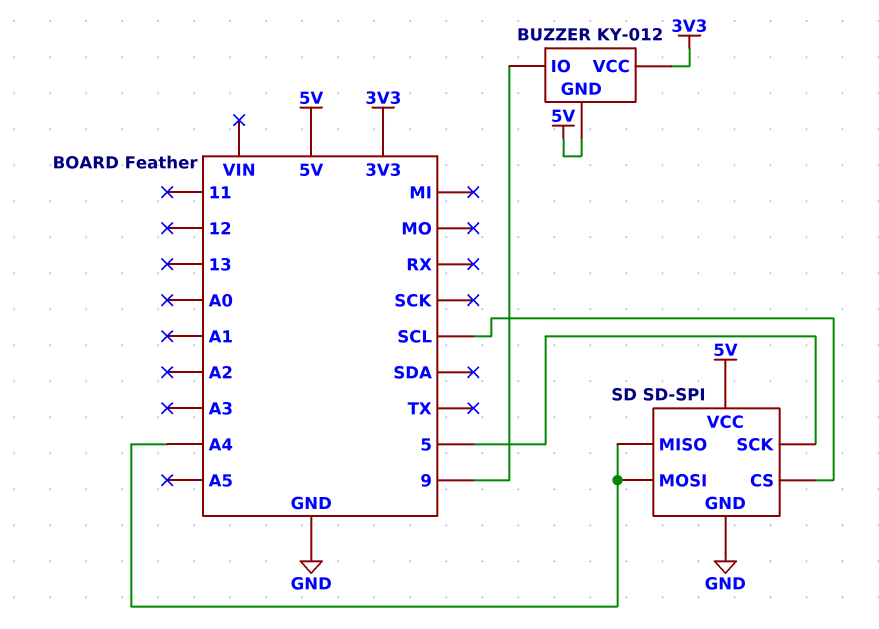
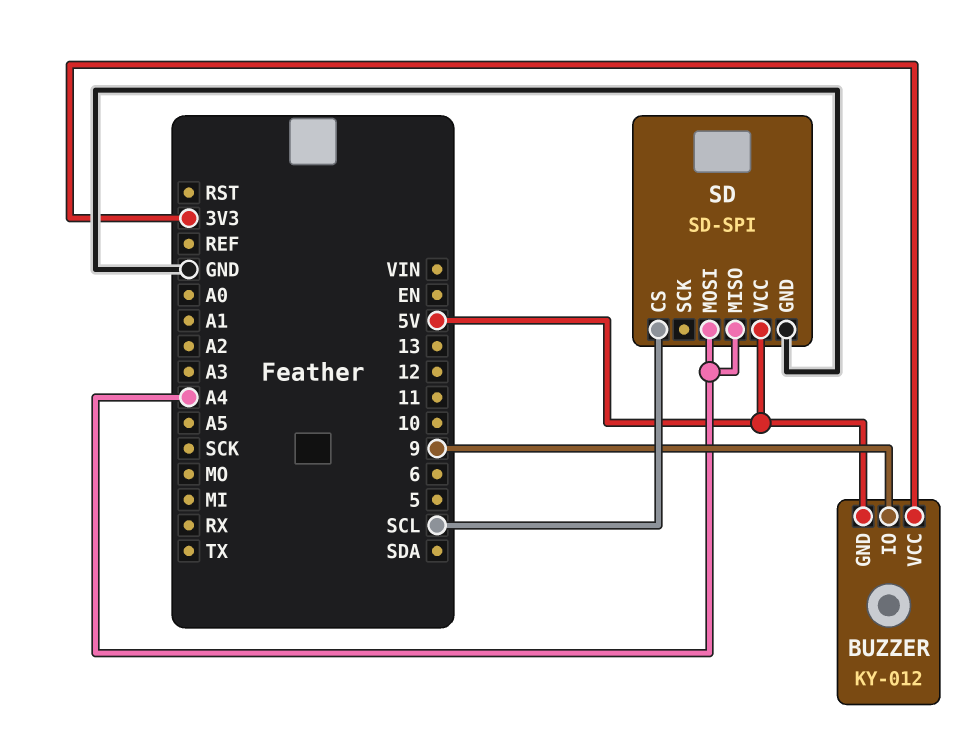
SD pin SCK: 5 -> none

